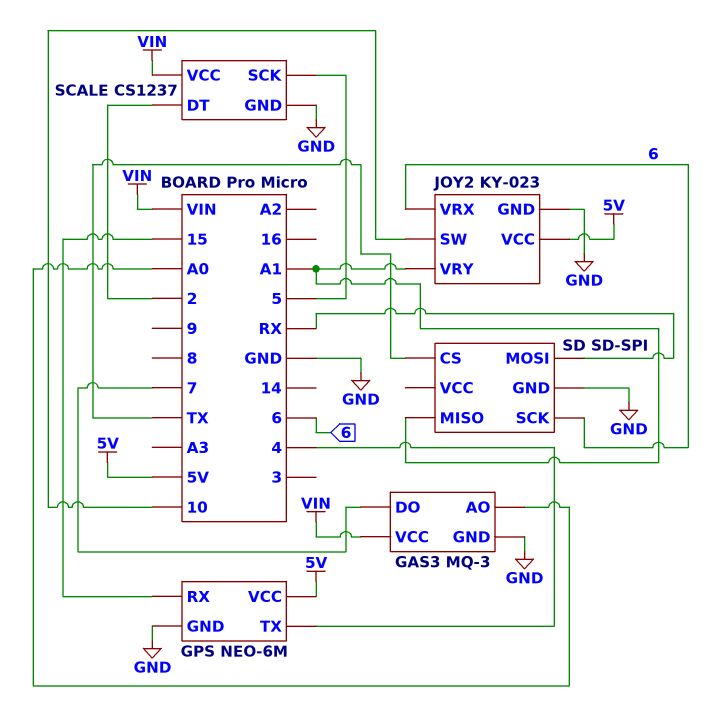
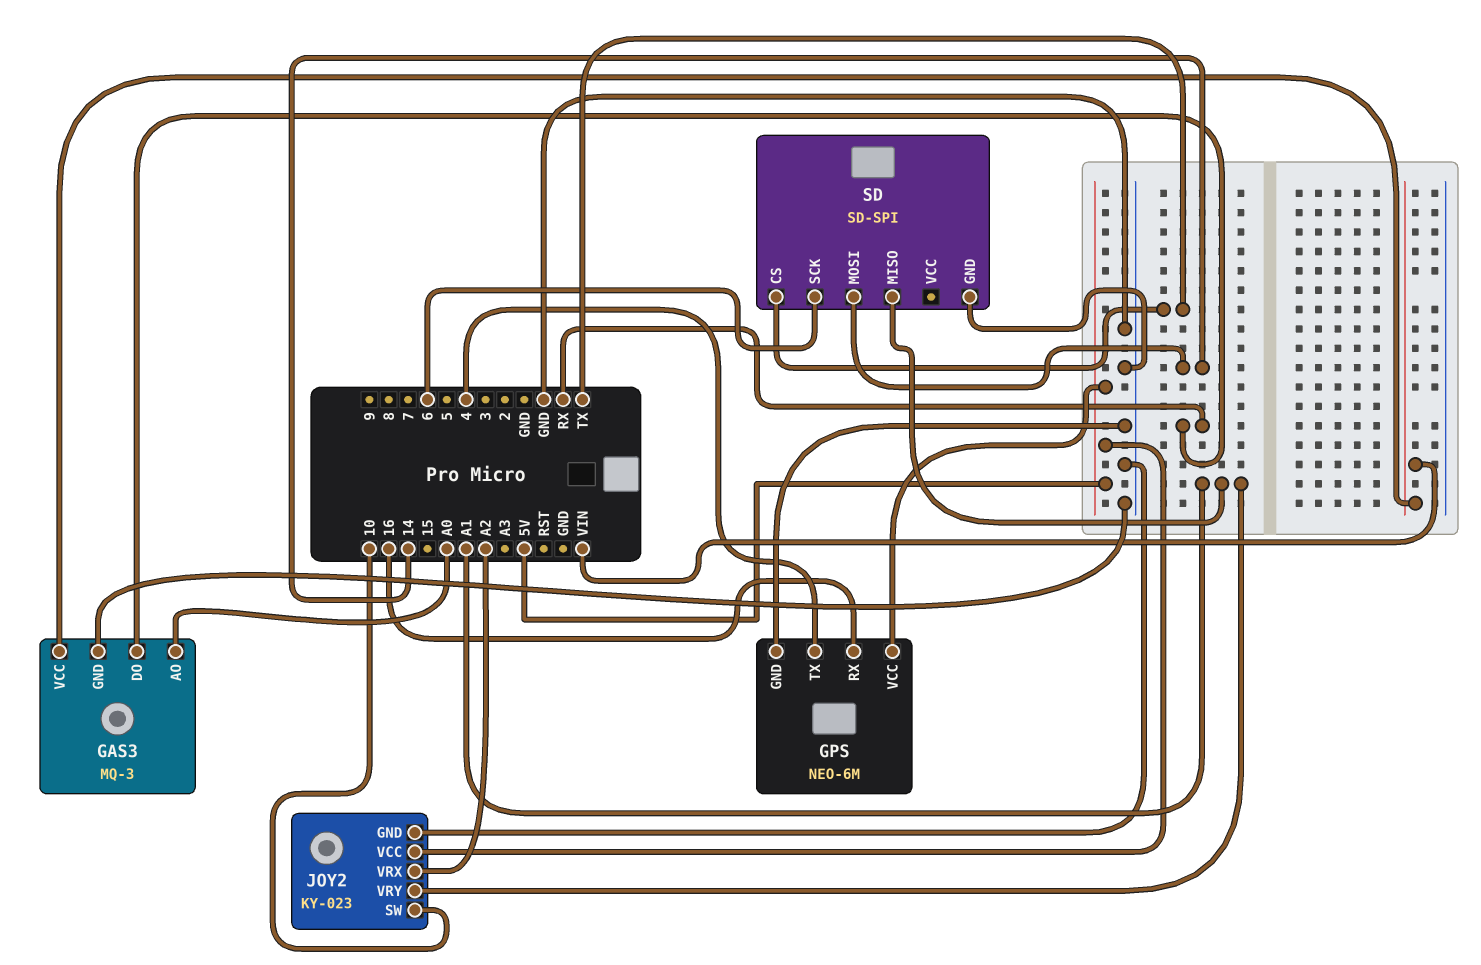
GAS3 pin DO: 7 -> RX
GPS pin RX: 15 -> 16
JOY2 pin VRX: 6 -> A2
SCALE: CS1237 -> none
SCALE pin DT: 2 -> none
SCALE pin GND: GND -> none
SCALE pin SCK: 5 -> none
SCALE pin VCC: VIN -> none
SD pin MOSI: RX -> 14

